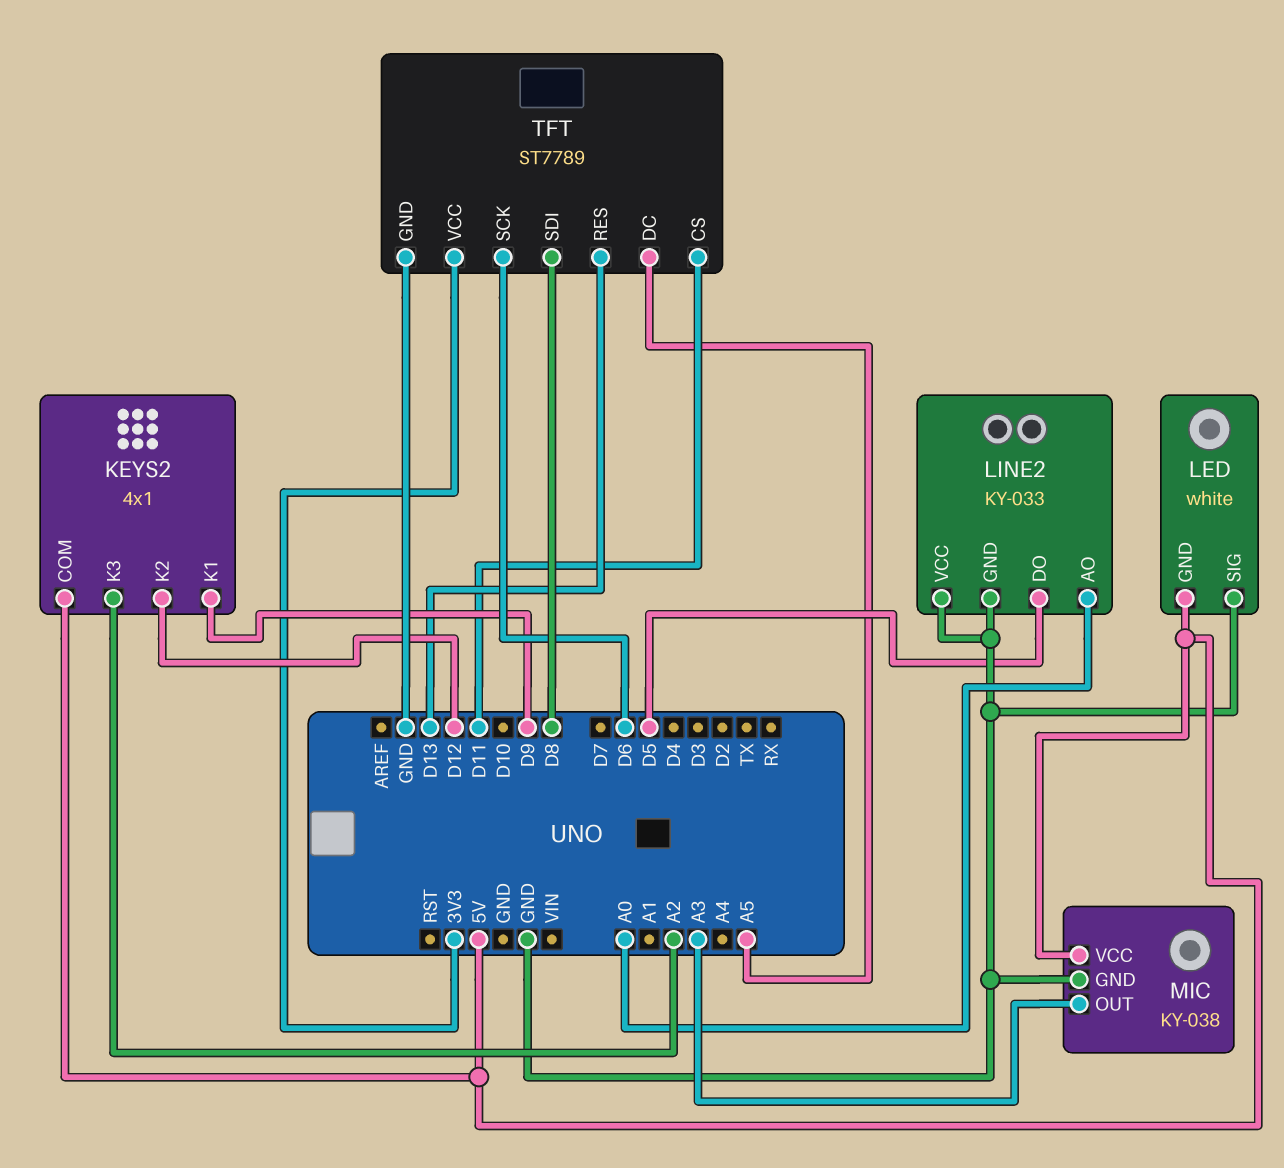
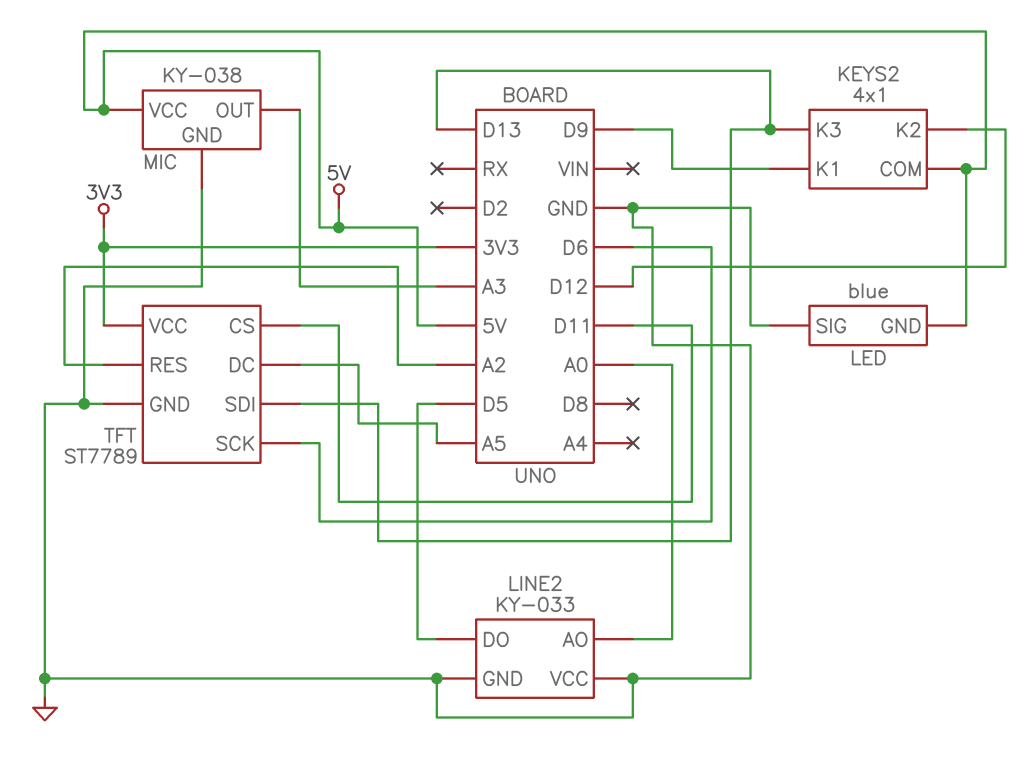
KEYS2 pin K3: A2 -> D13
LED: white -> blue
TFT pin RES: D13 -> A2
TFT pin SDI: D8 -> D13

